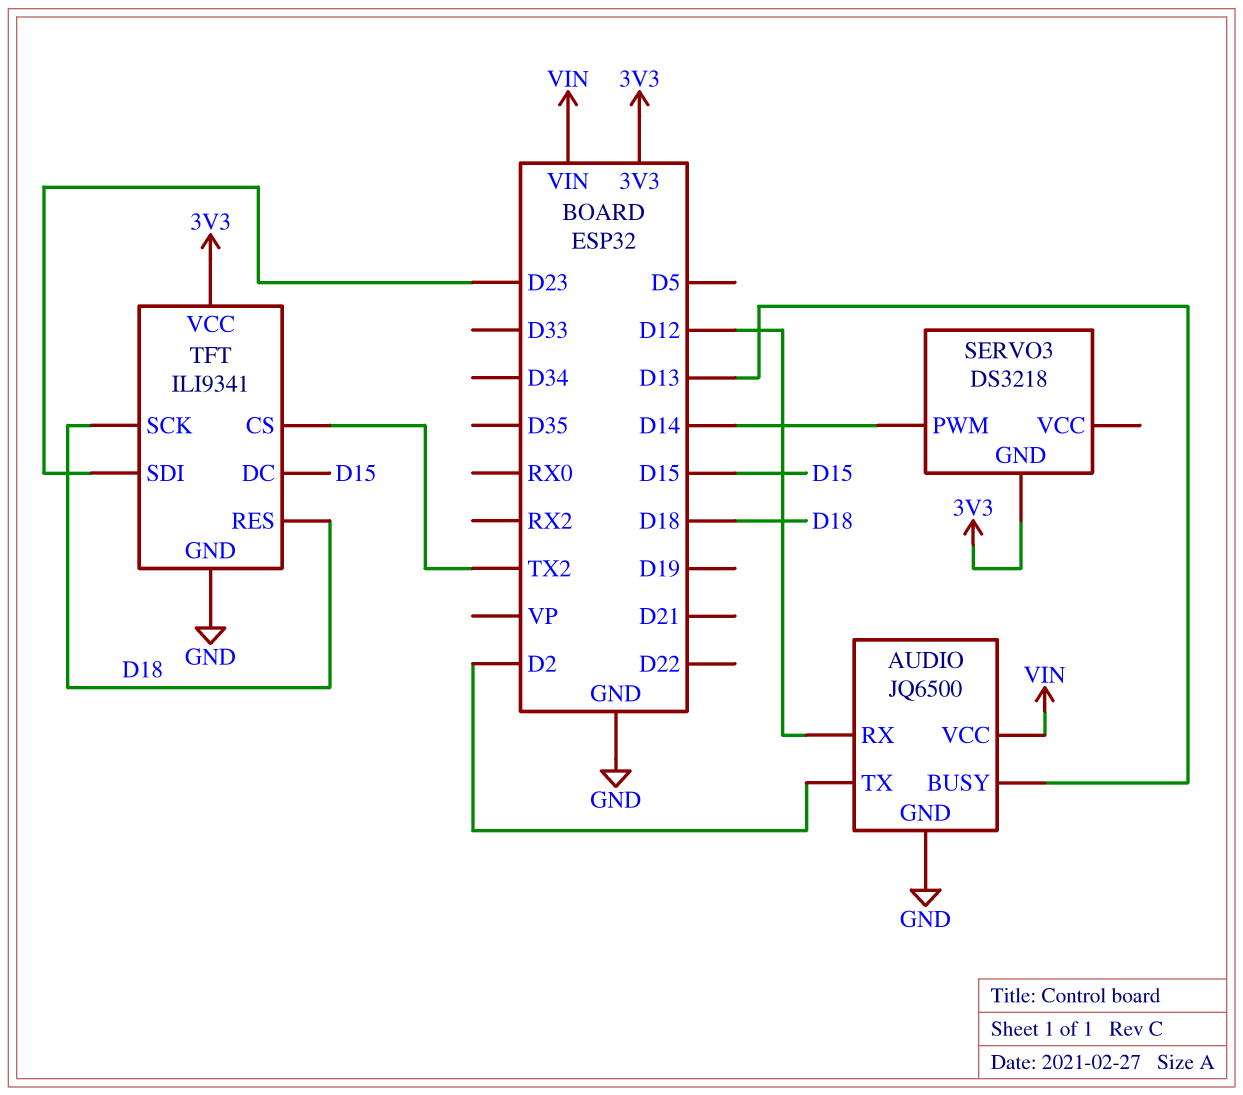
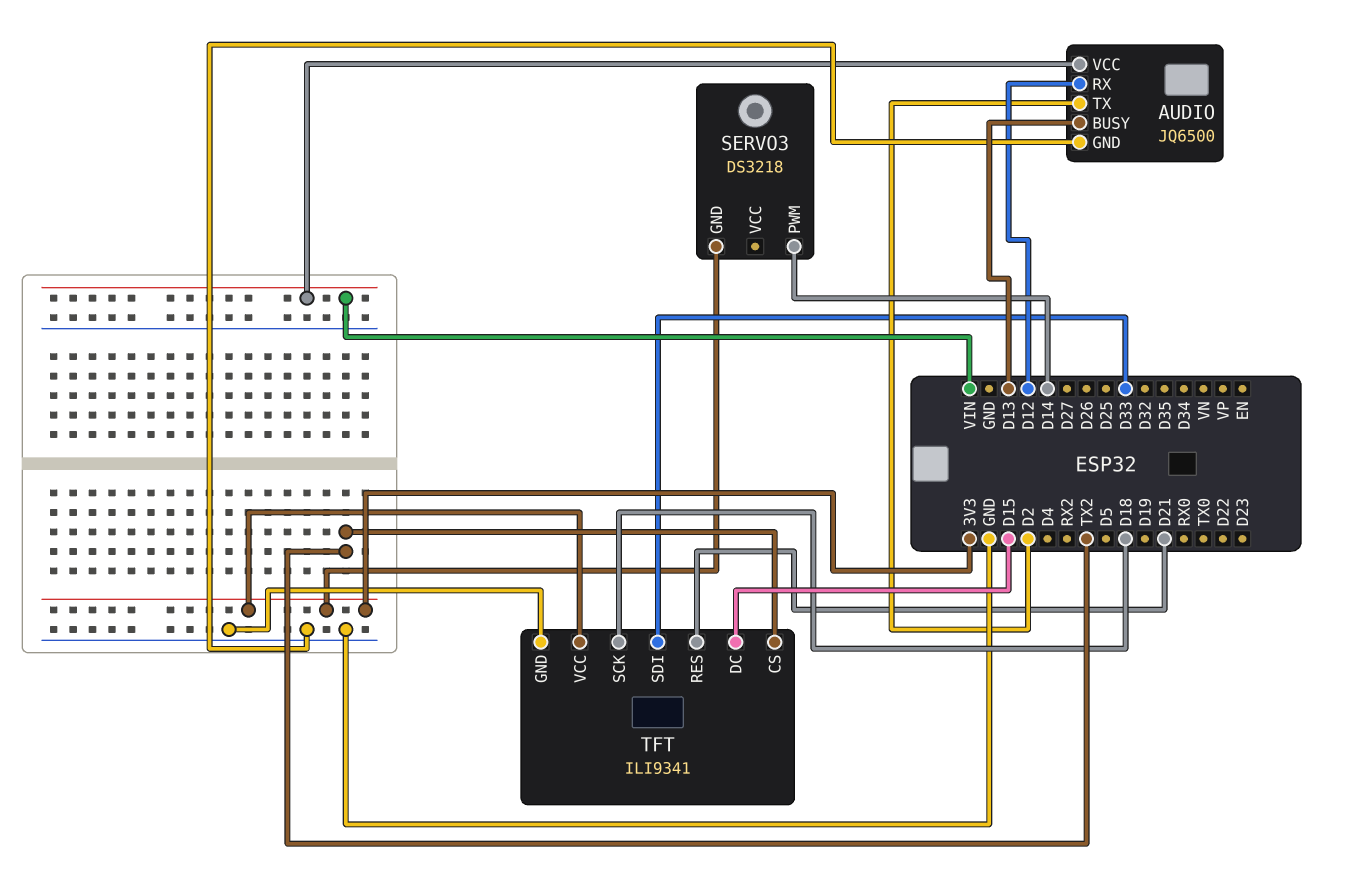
TFT pin RES: D18 -> D21
TFT pin SDI: D23 -> D33

